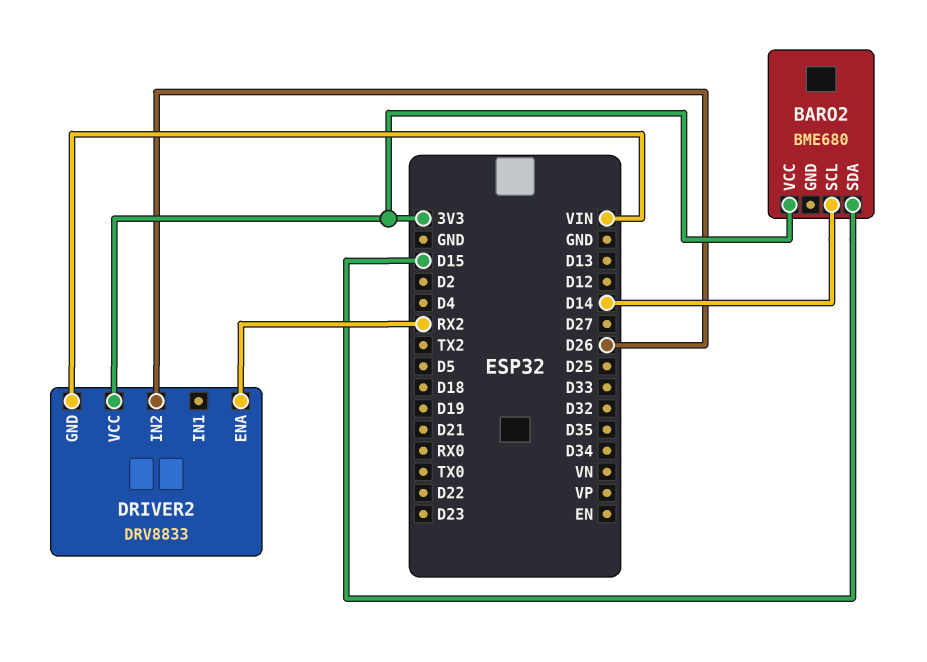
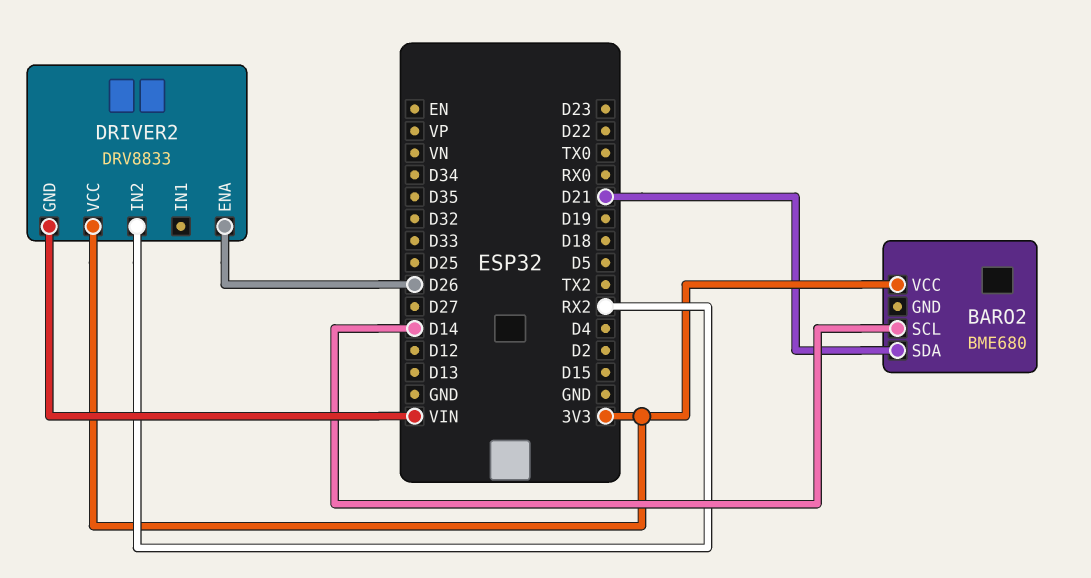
BARO2 pin SDA: D15 -> D21
DRIVER2 pin ENA: RX2 -> D26
DRIVER2 pin IN2: D26 -> RX2

